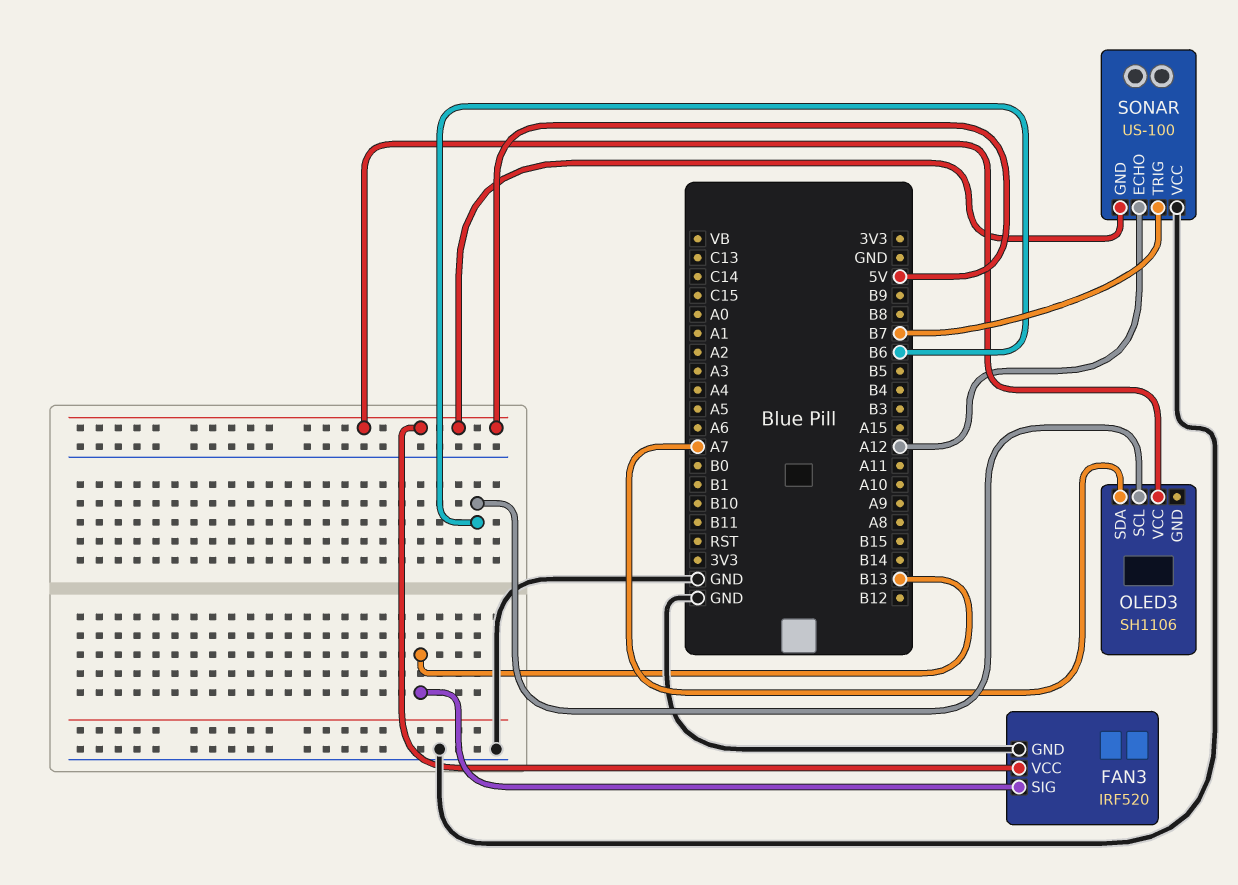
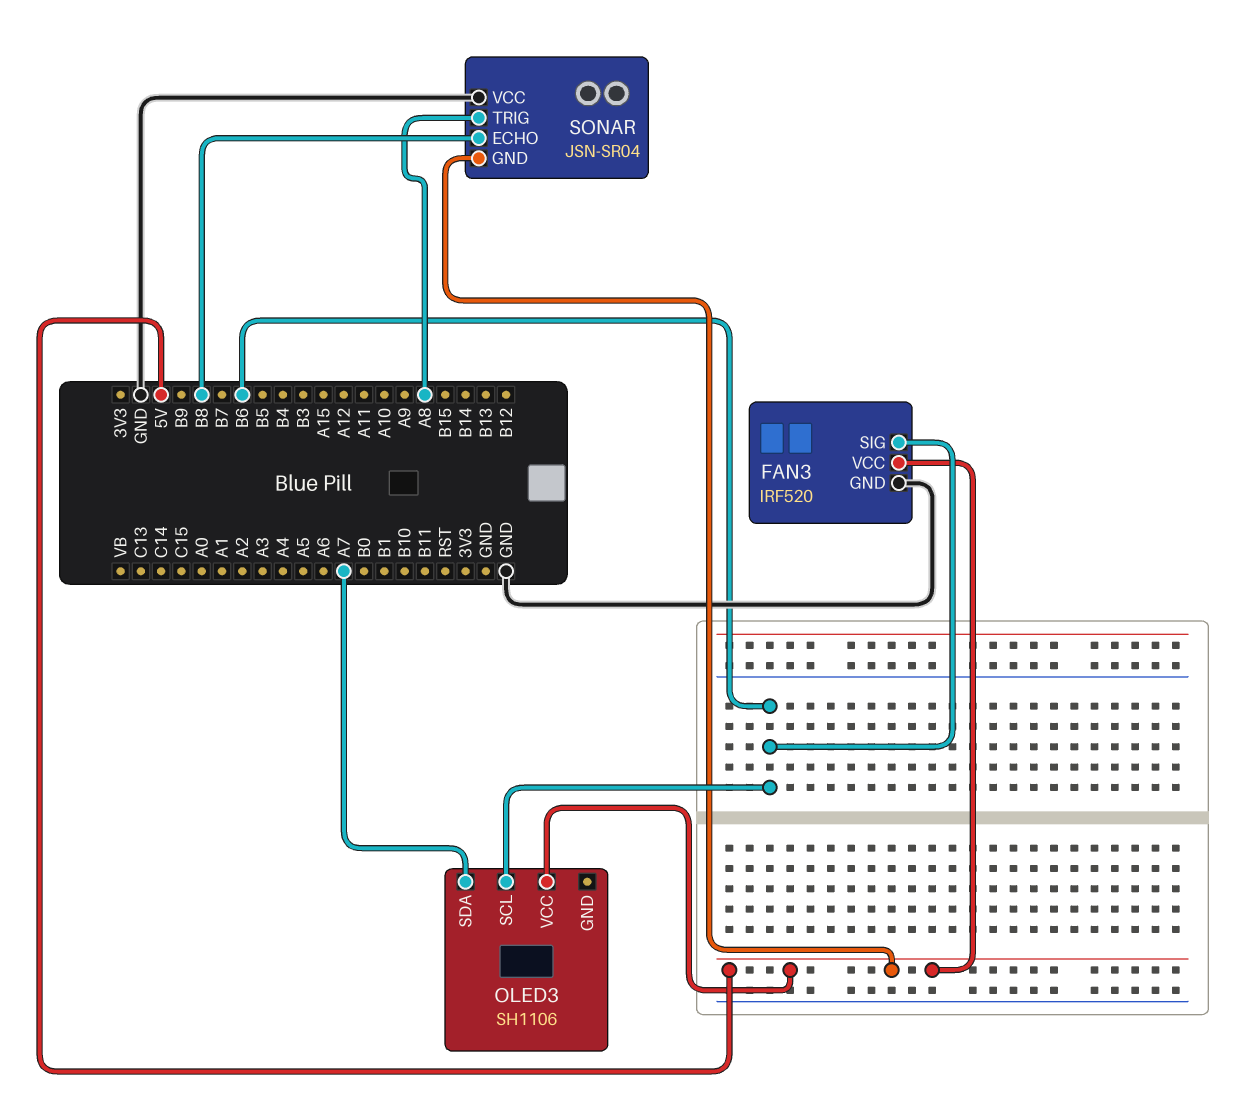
FAN3 pin SIG: B13 -> B6
SONAR: US-100 -> JSN-SR04
SONAR pin ECHO: A12 -> B8
SONAR pin TRIG: B7 -> A8

